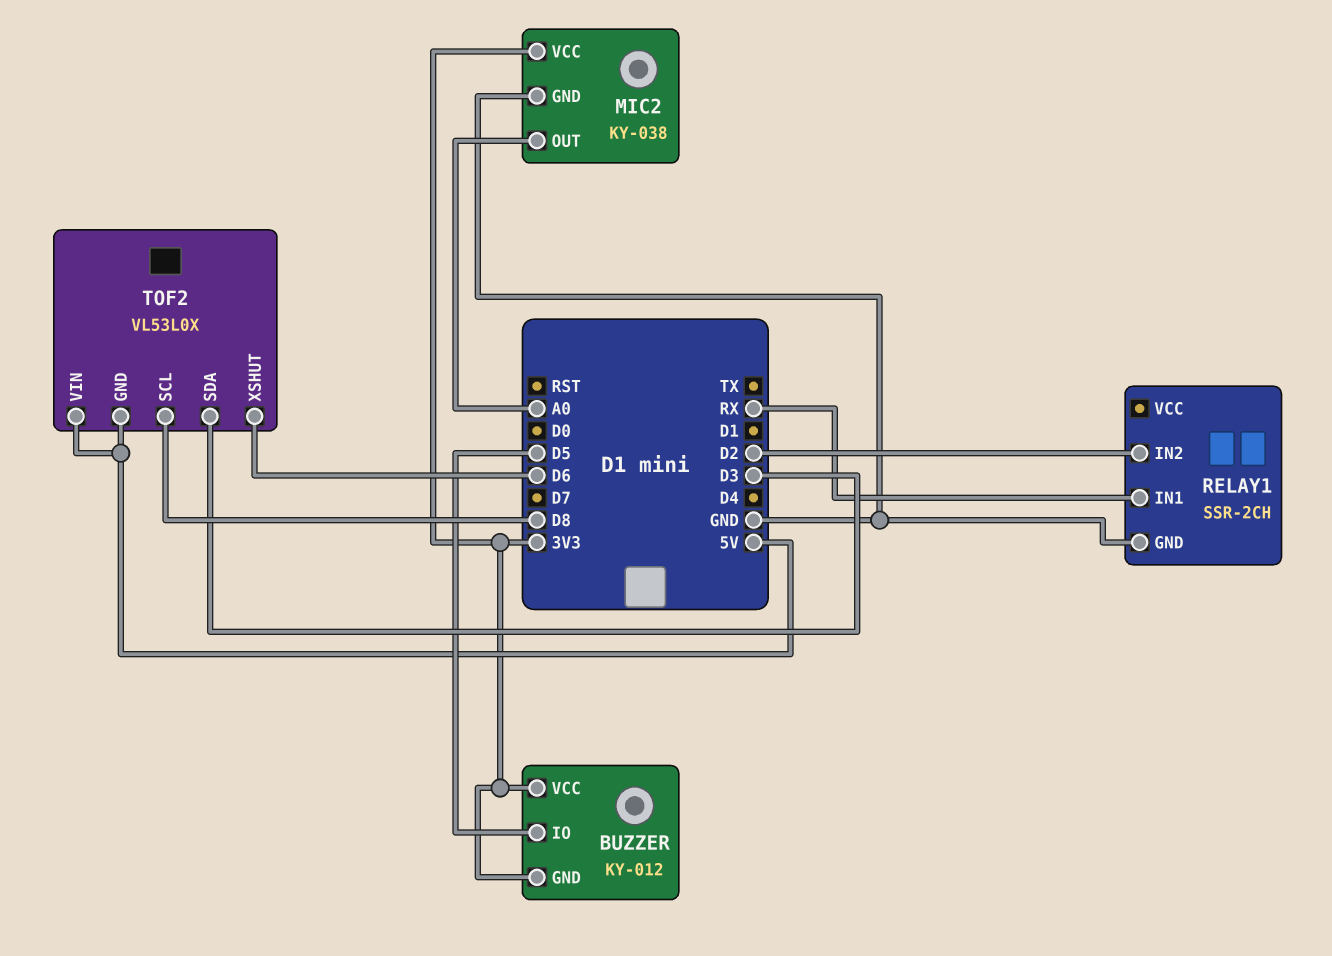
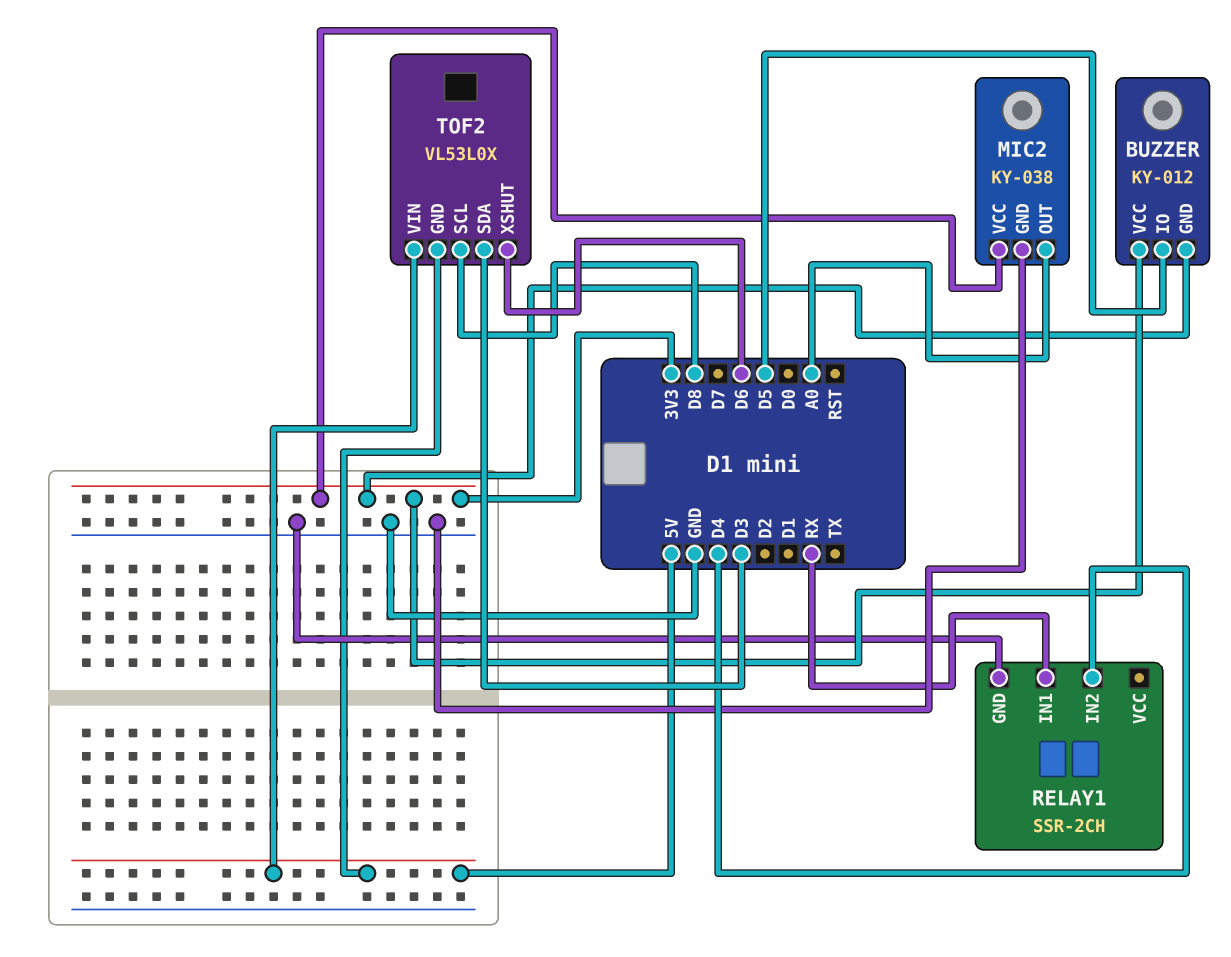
RELAY1 pin IN2: D2 -> D4

